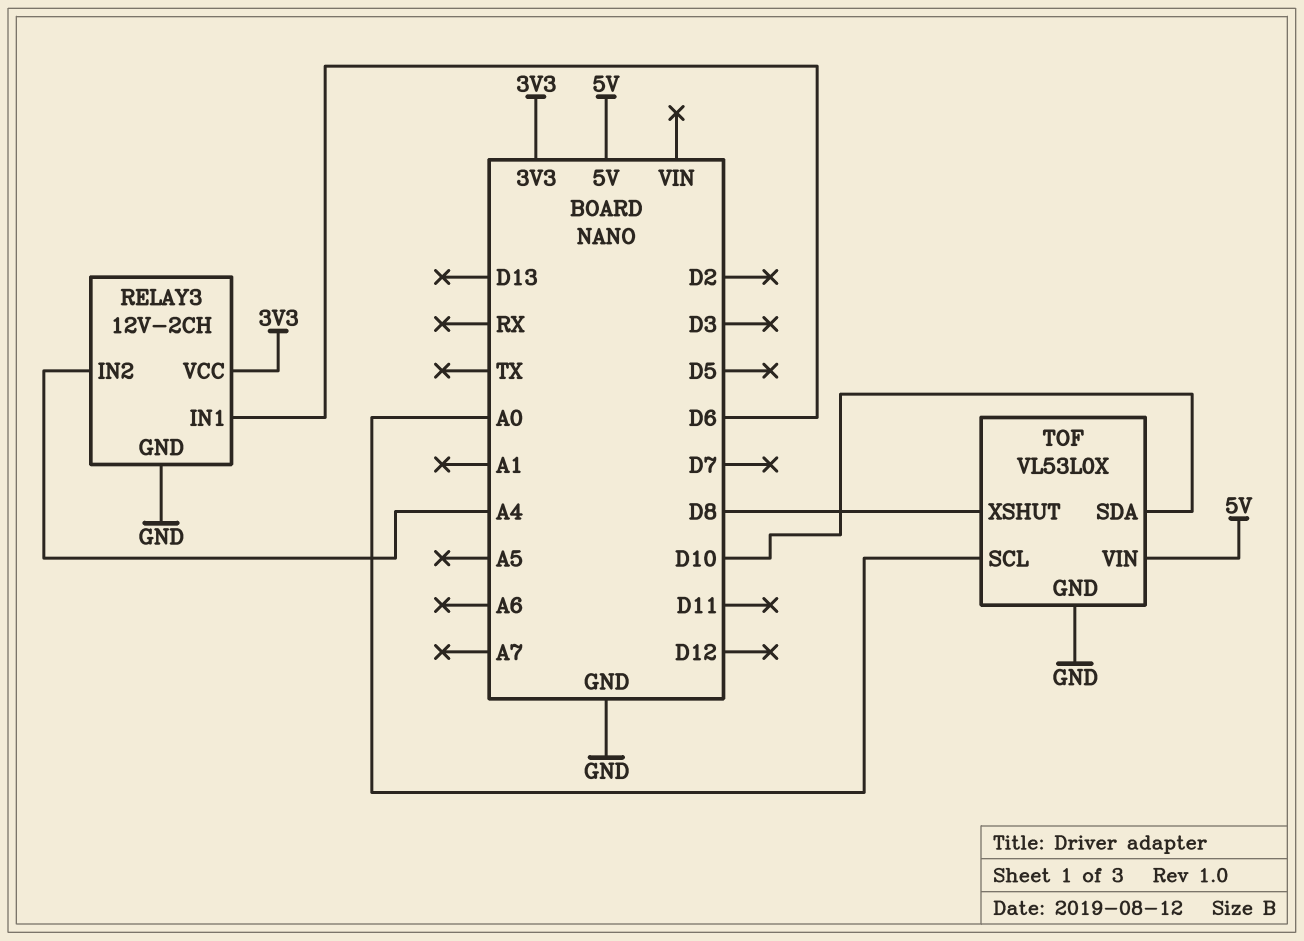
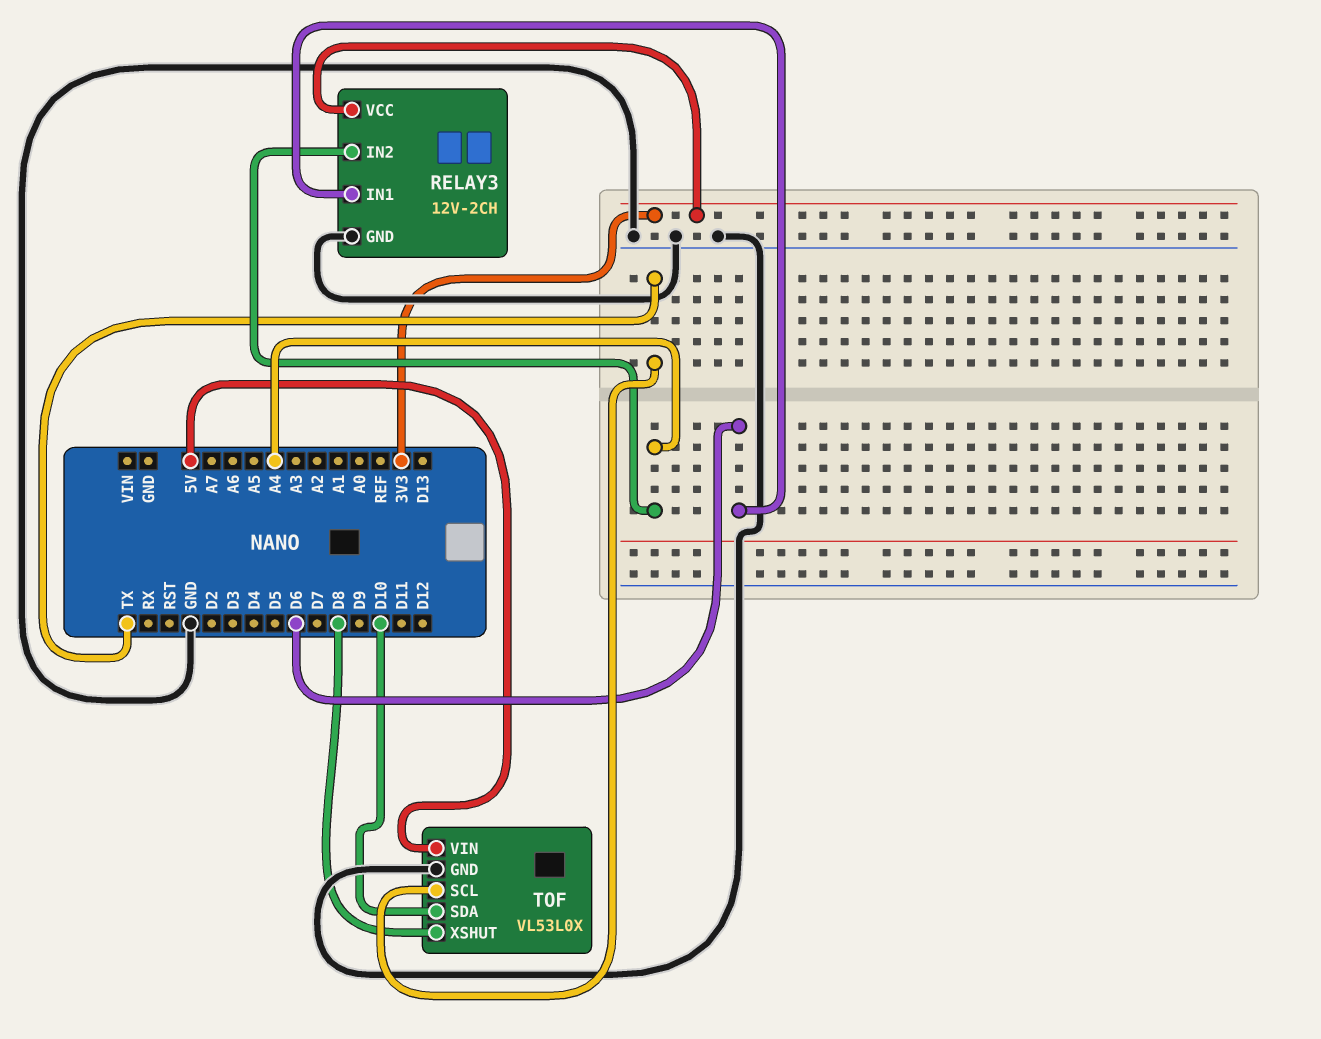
TOF pin SCL: A0 -> TX

